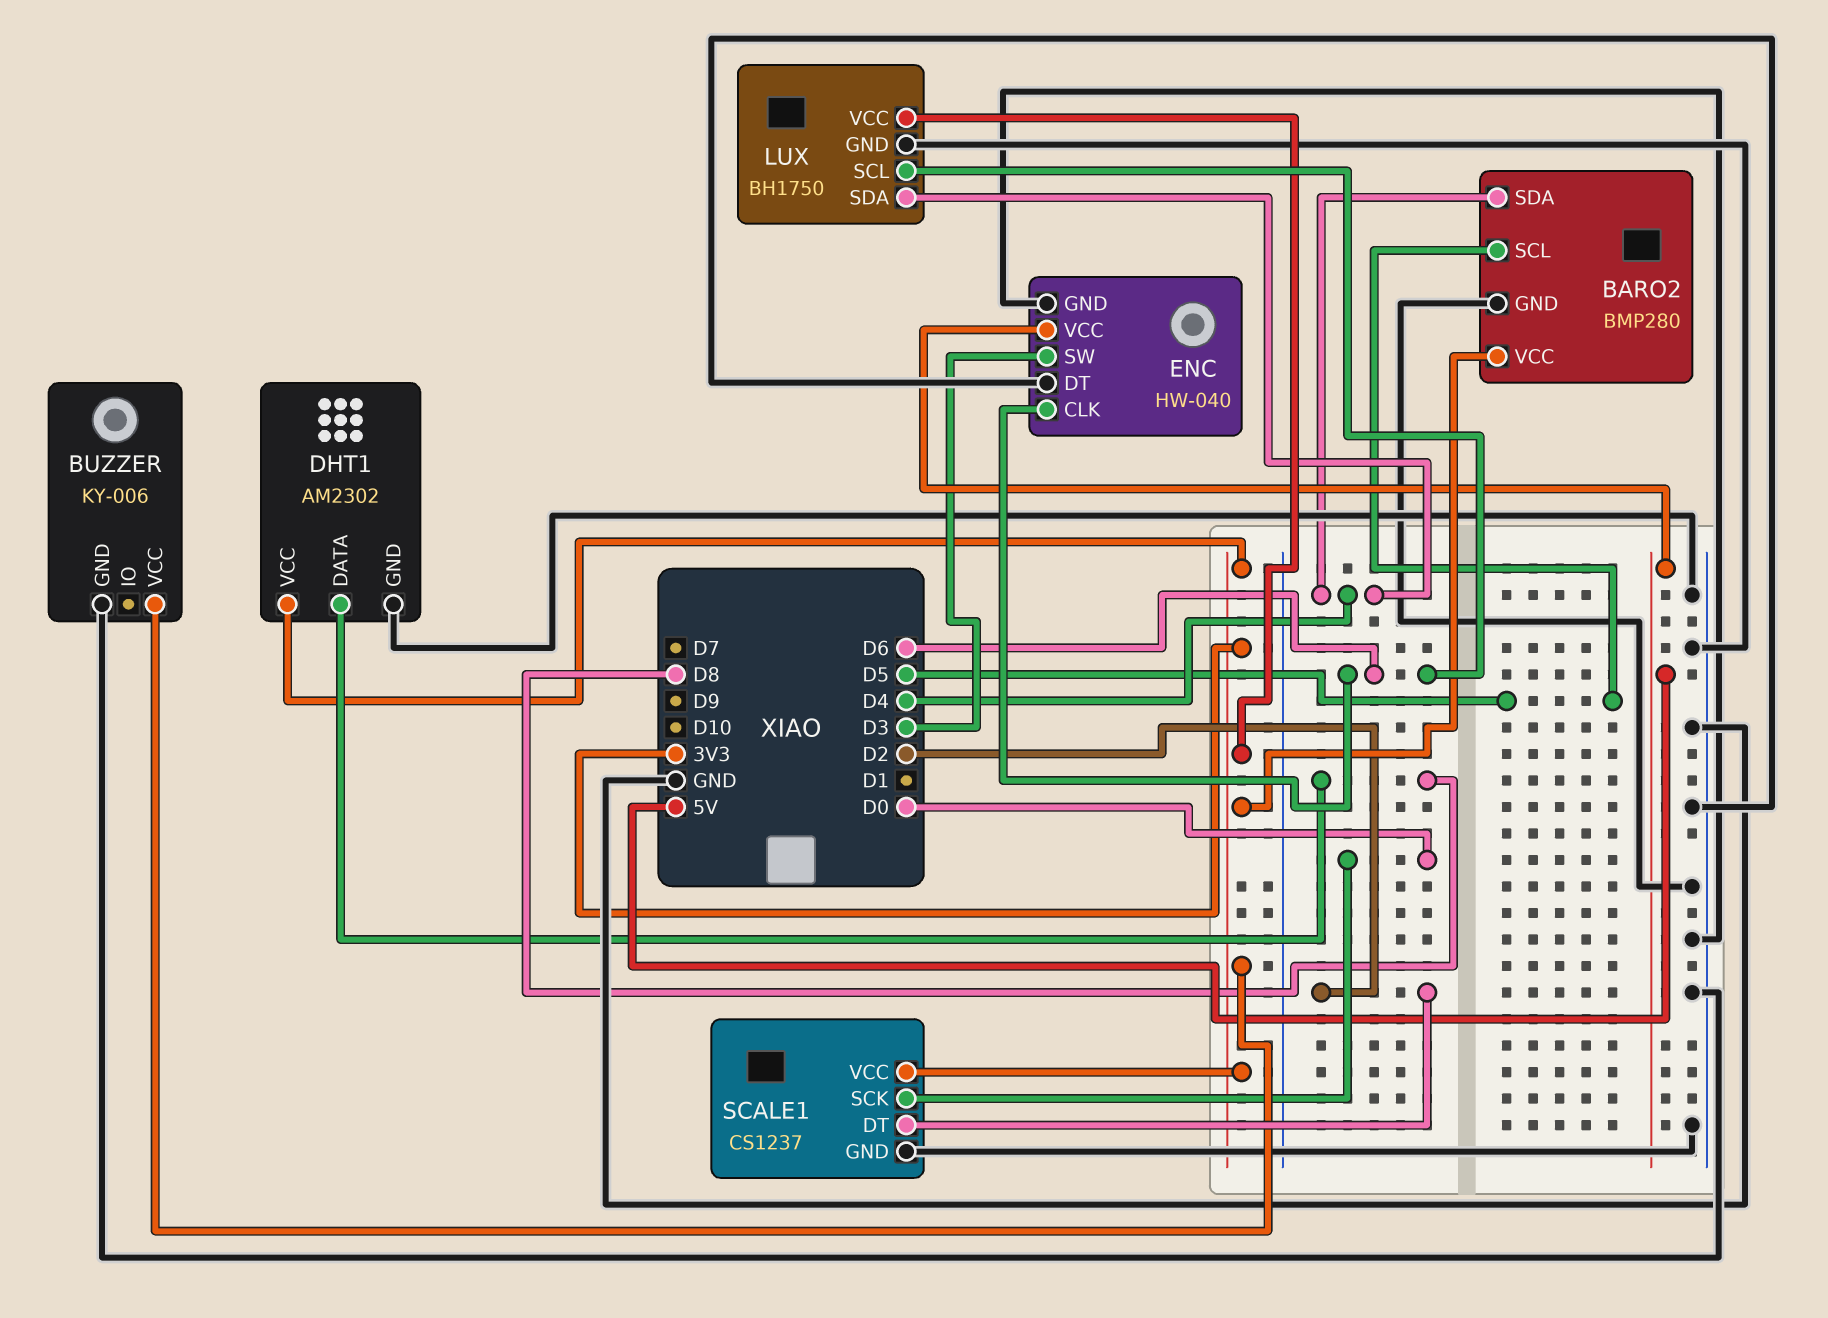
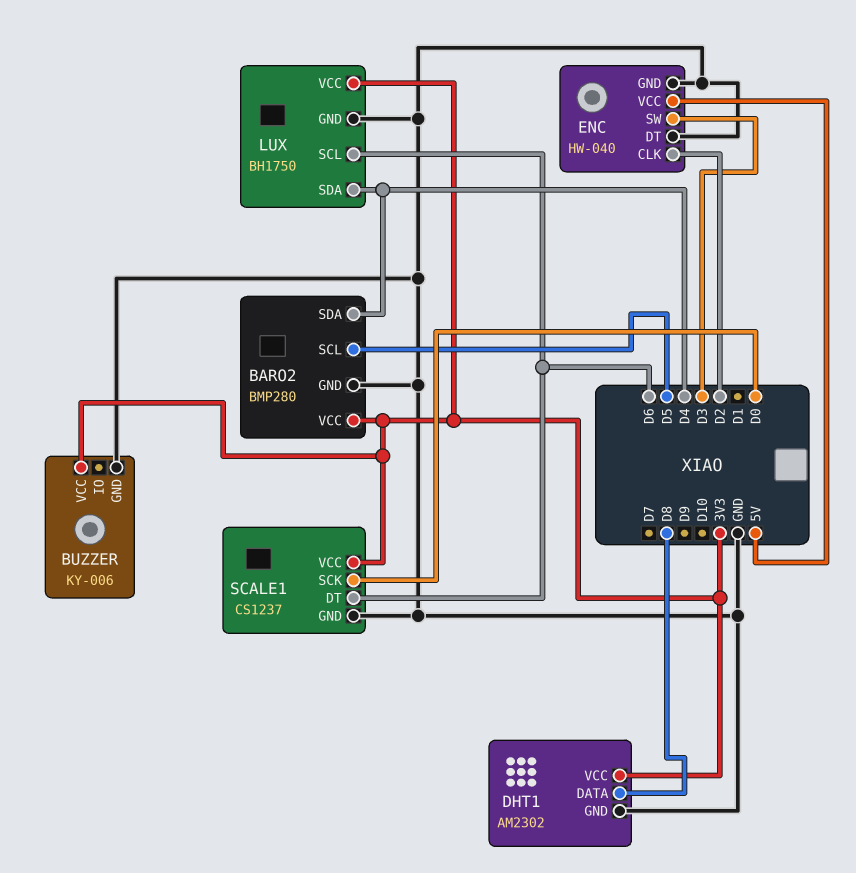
ENC pin CLK: D6 -> D2
SCALE1 pin DT: D2 -> D6

